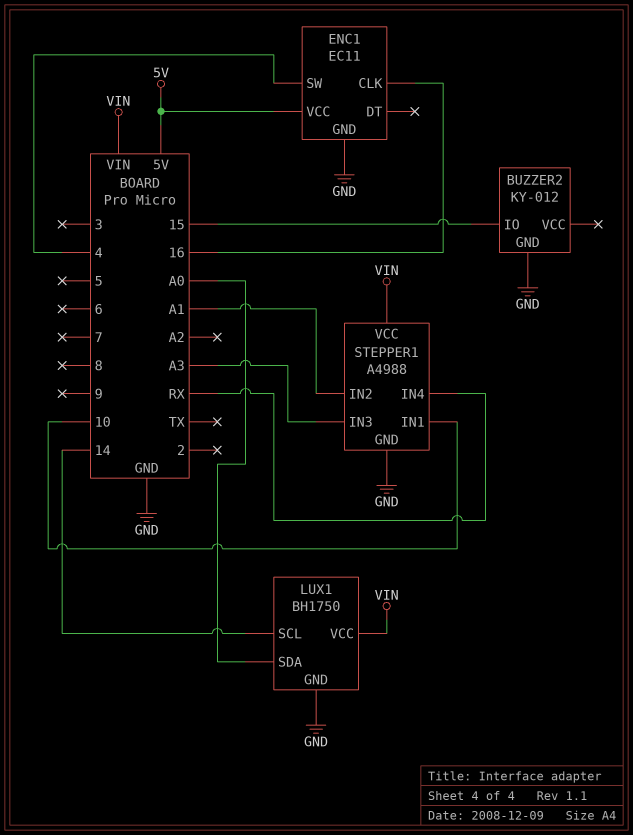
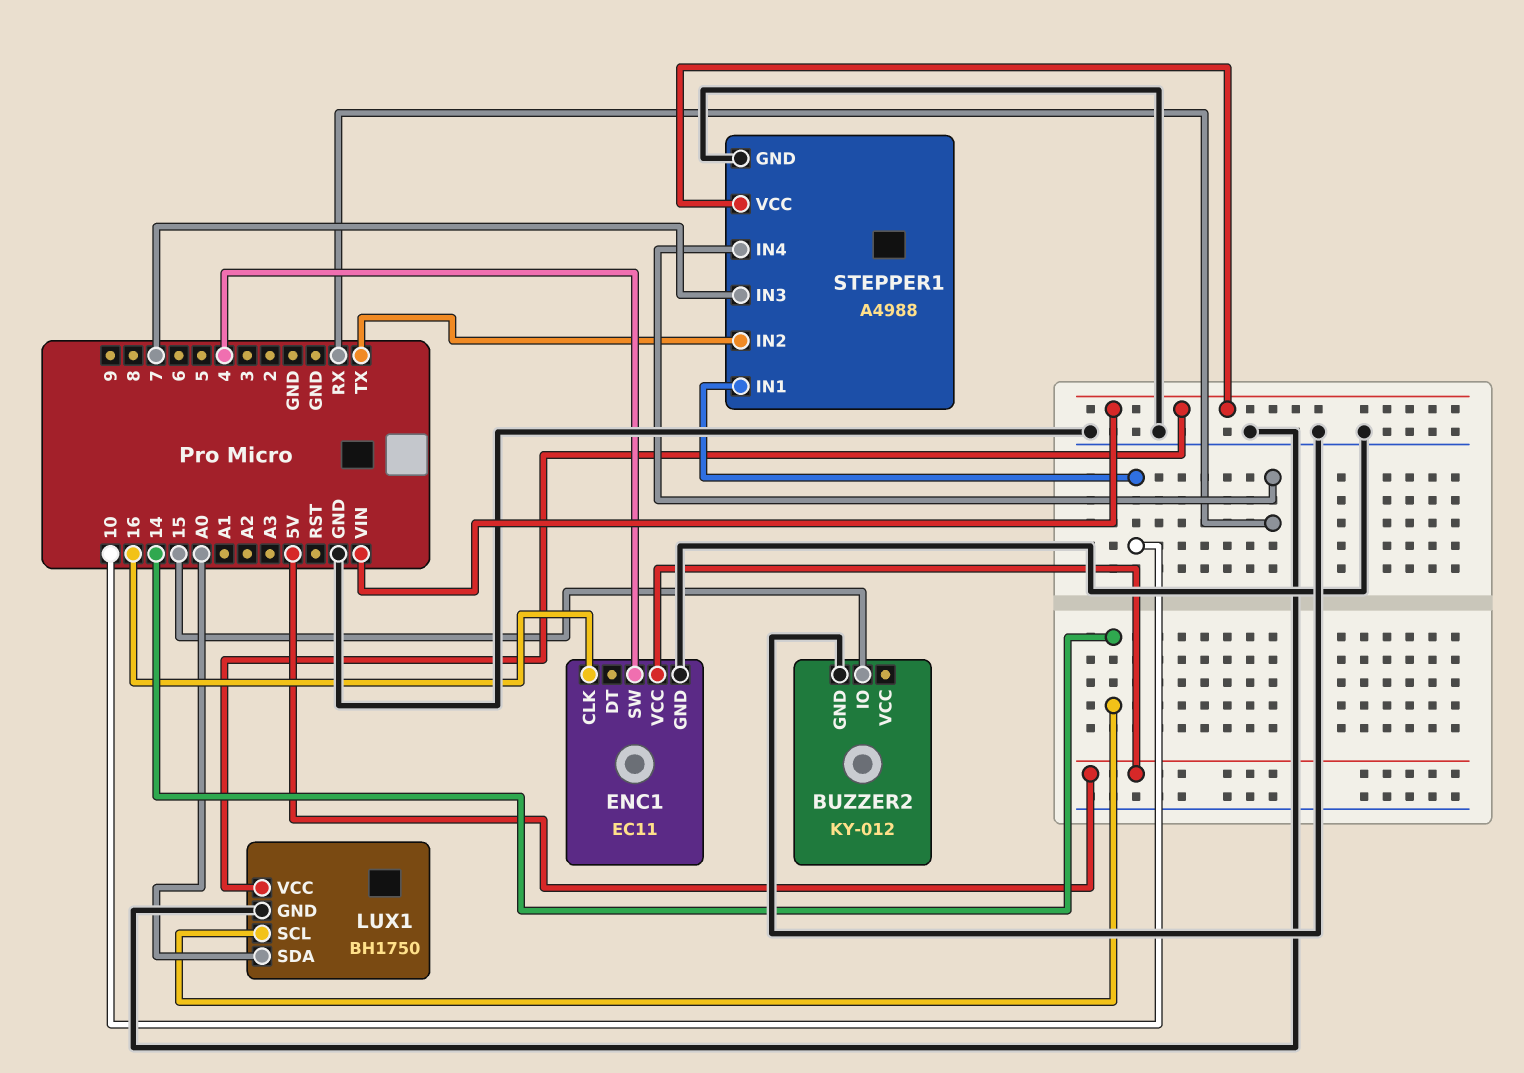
STEPPER1 pin IN2: A1 -> TX
STEPPER1 pin IN3: A3 -> 7

